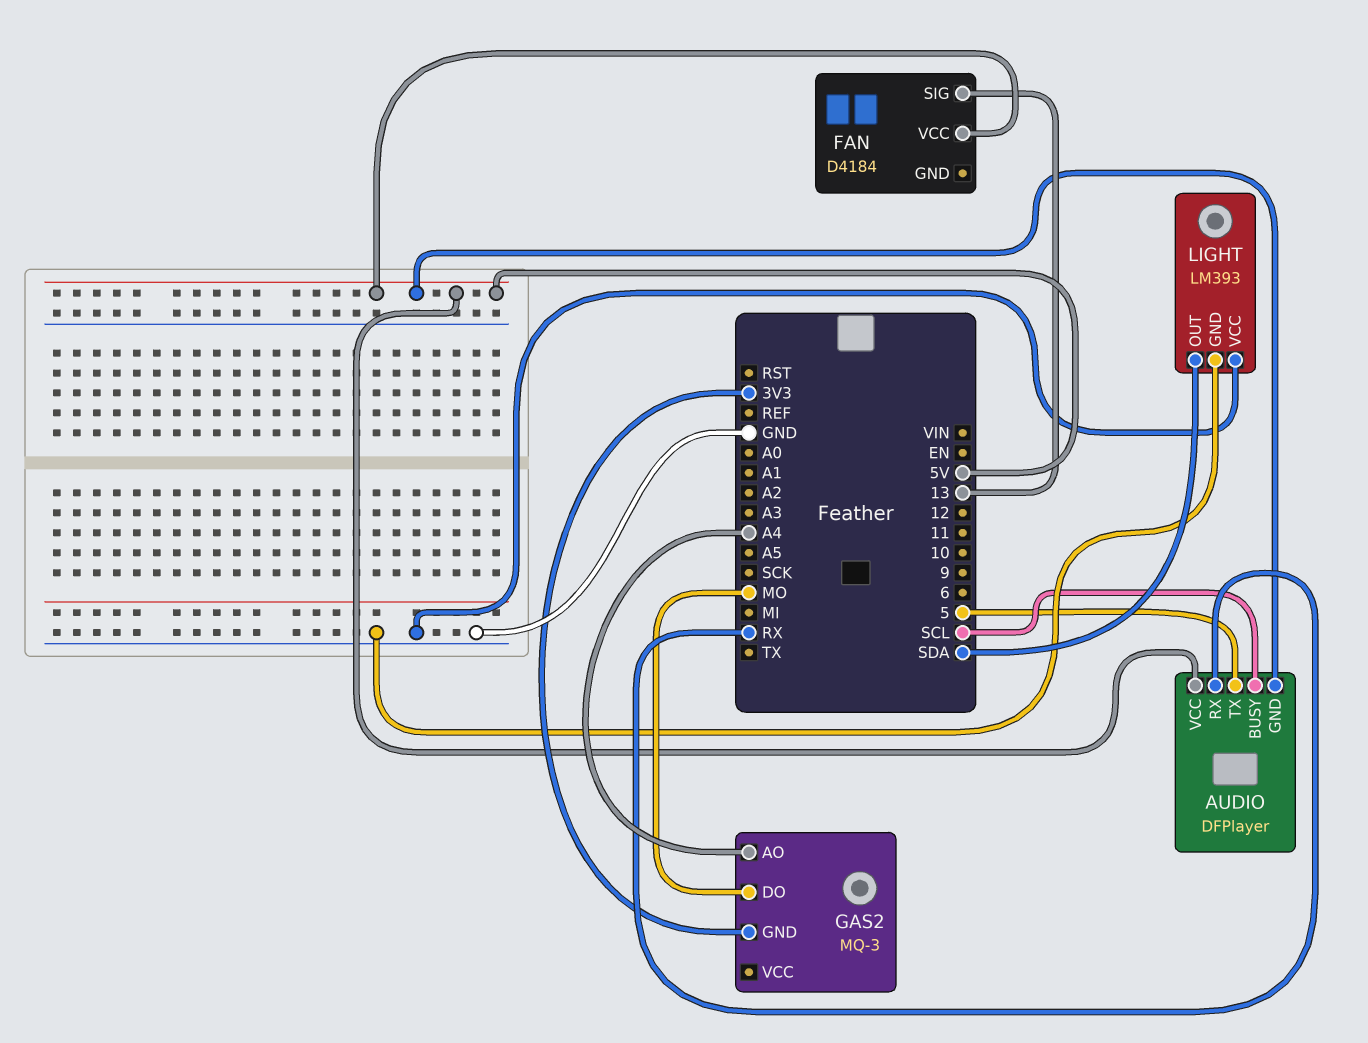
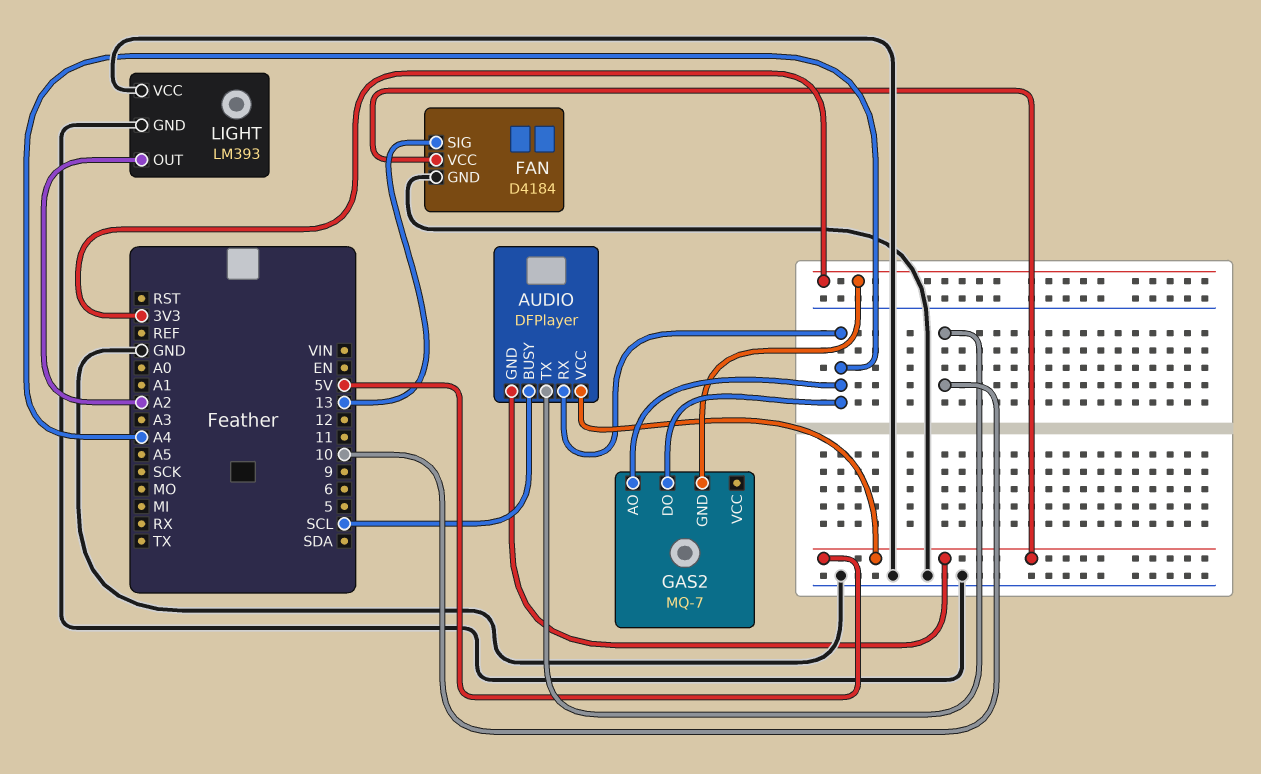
AUDIO pin RX: RX -> A4
AUDIO pin TX: 5 -> 10
FAN pin GND: none -> GND
GAS2: MQ-3 -> MQ-7
GAS2 pin DO: MO -> A4
LIGHT pin OUT: SDA -> A2

